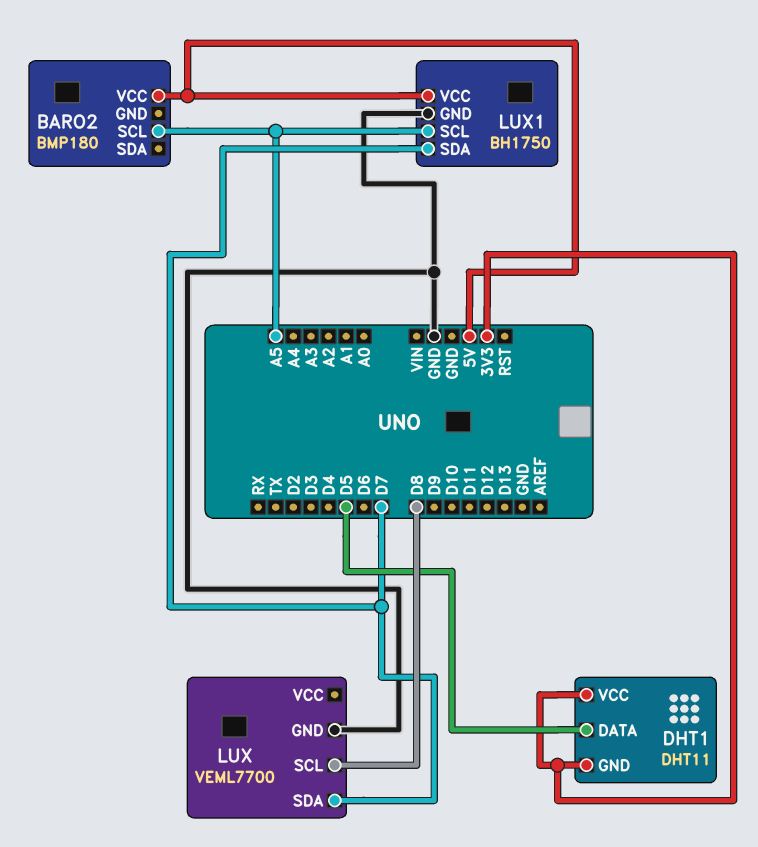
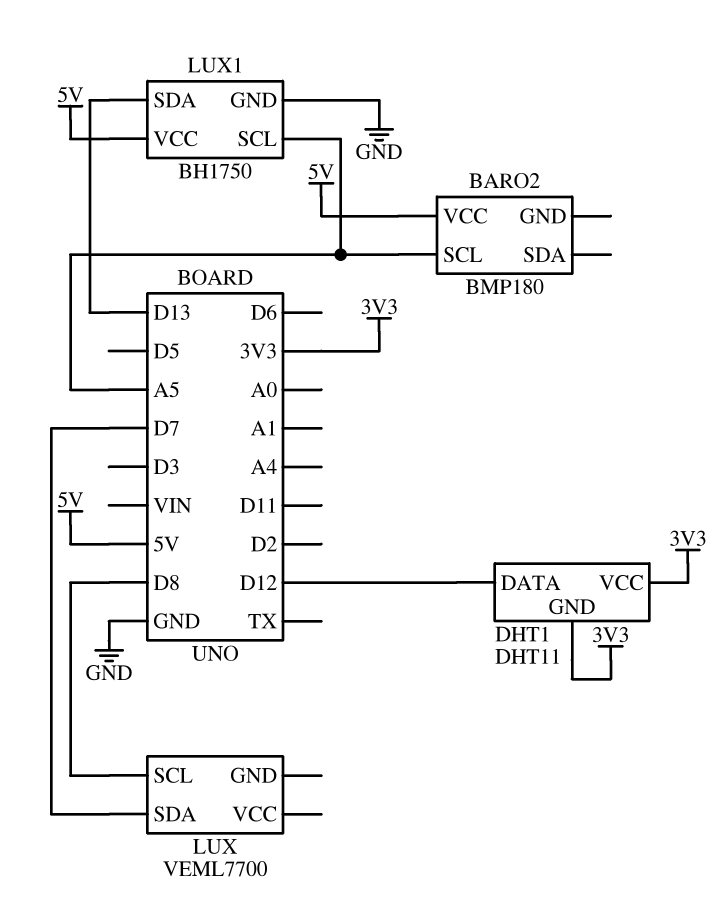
DHT1 pin DATA: D5 -> D12
LUX pin GND: GND -> none
LUX1 pin SDA: D7 -> D13

